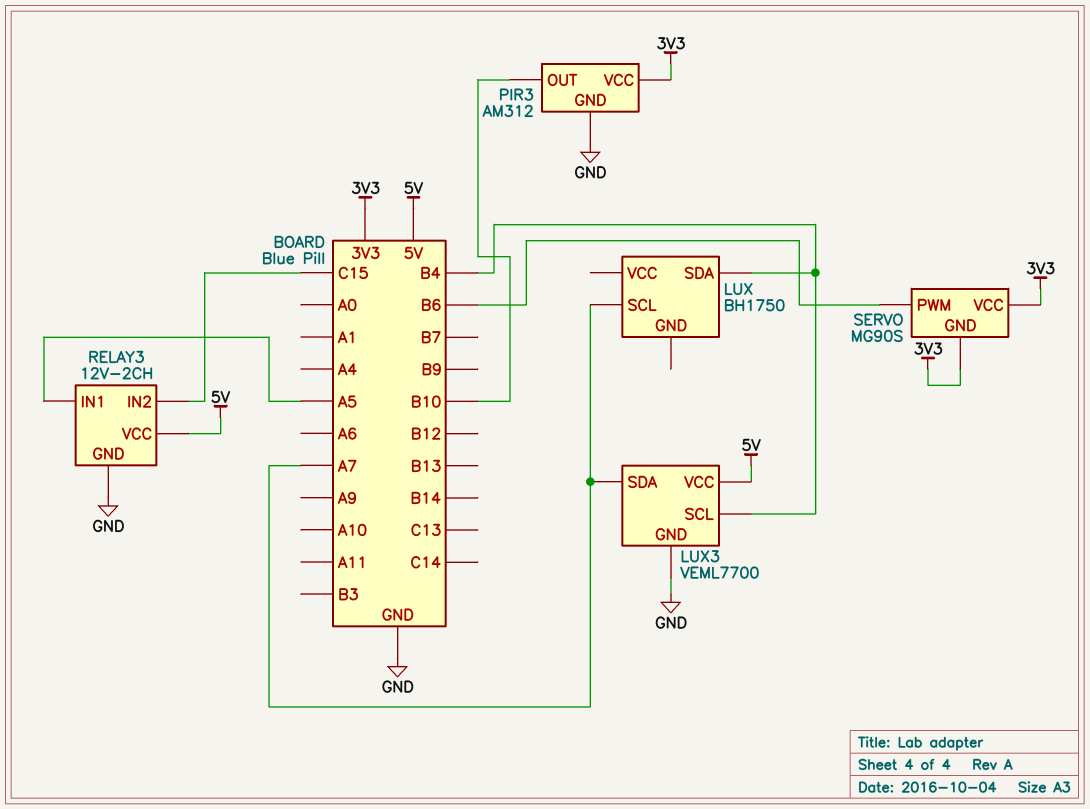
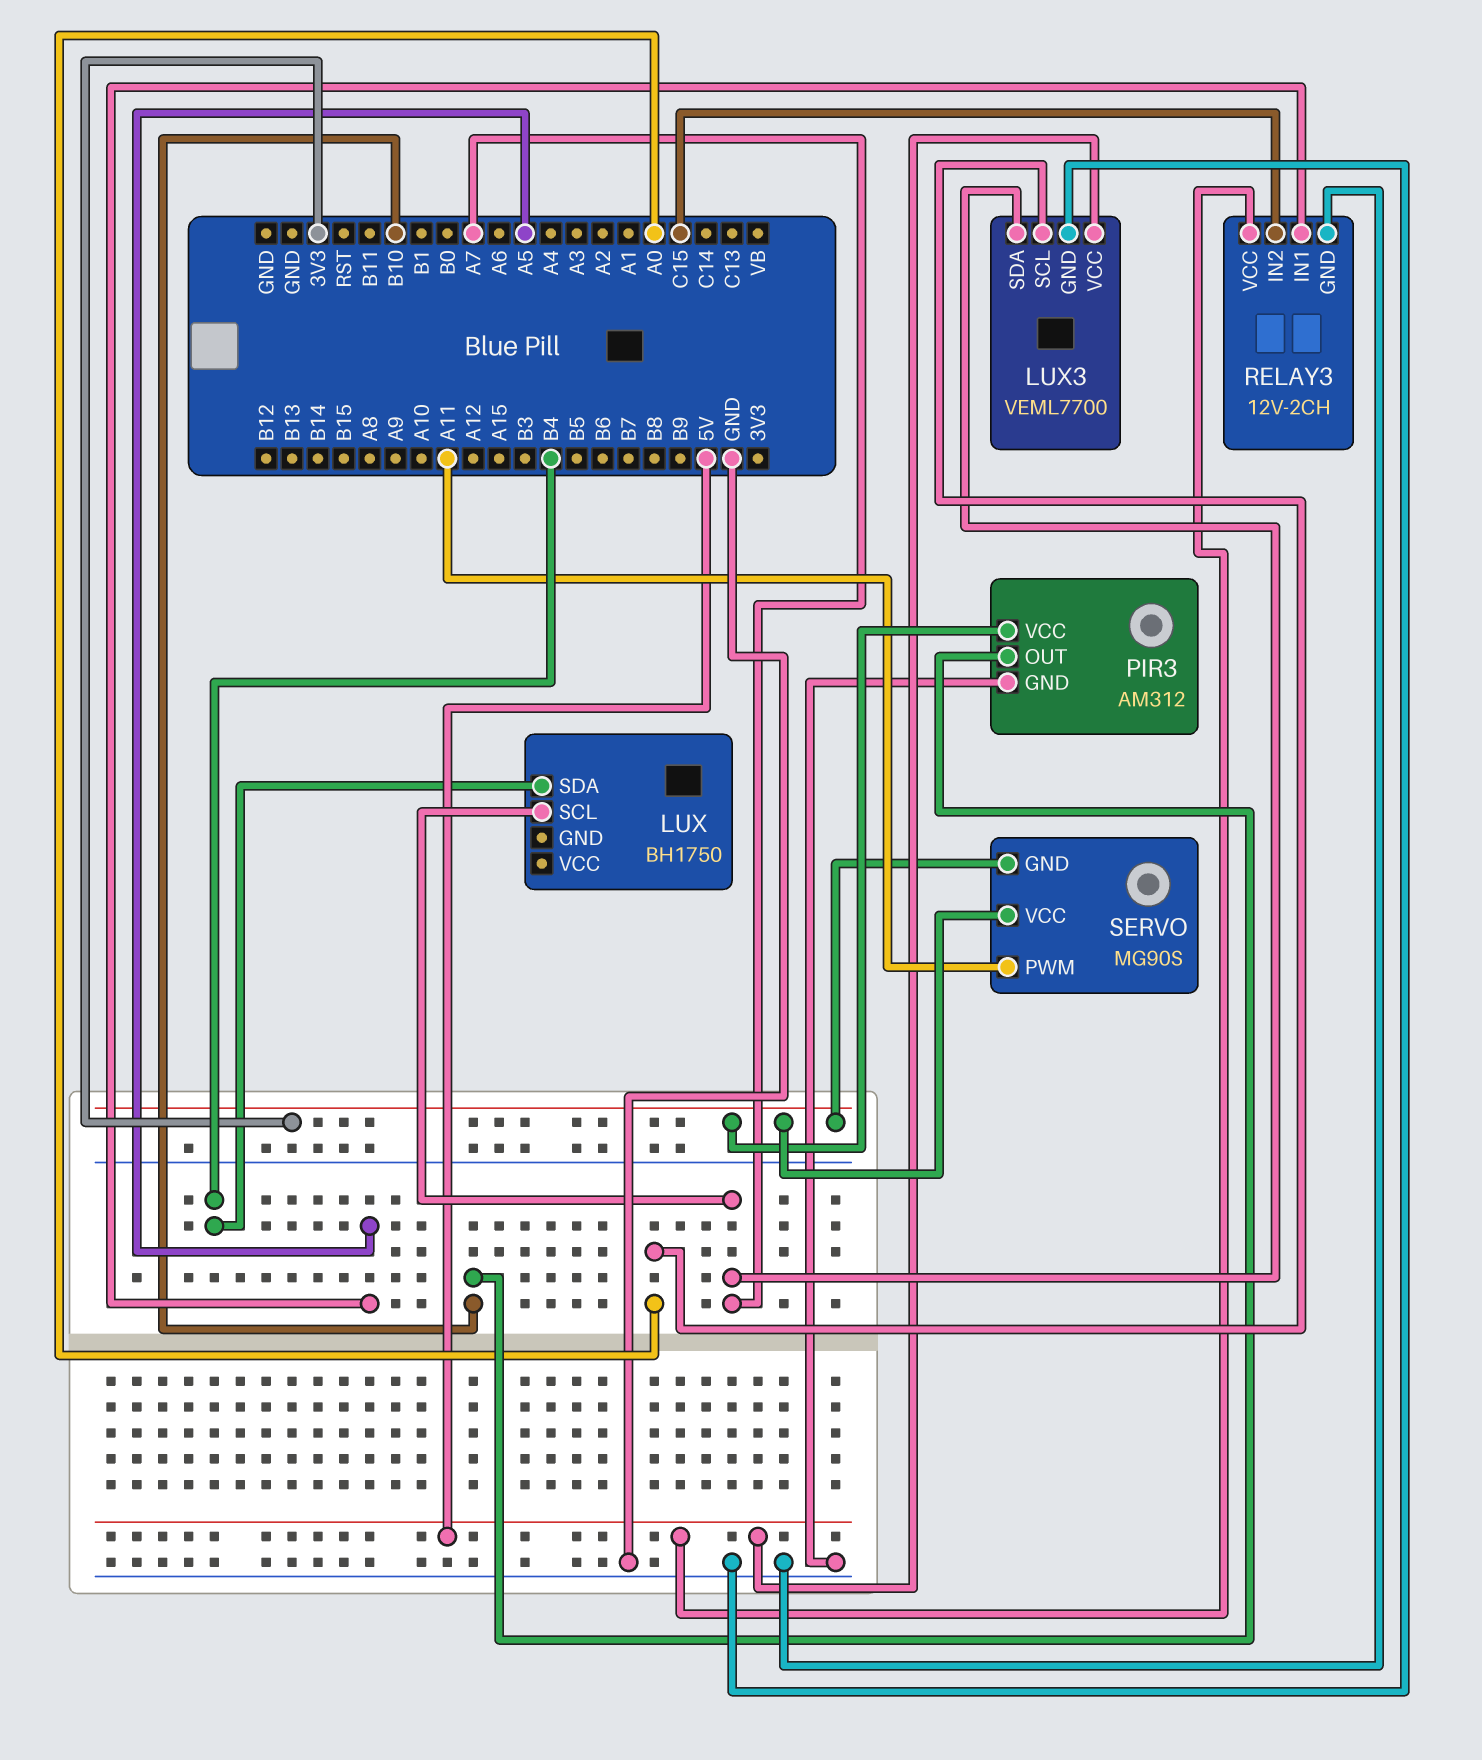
LUX3 pin SCL: B4 -> A0
SERVO pin PWM: B6 -> A11

